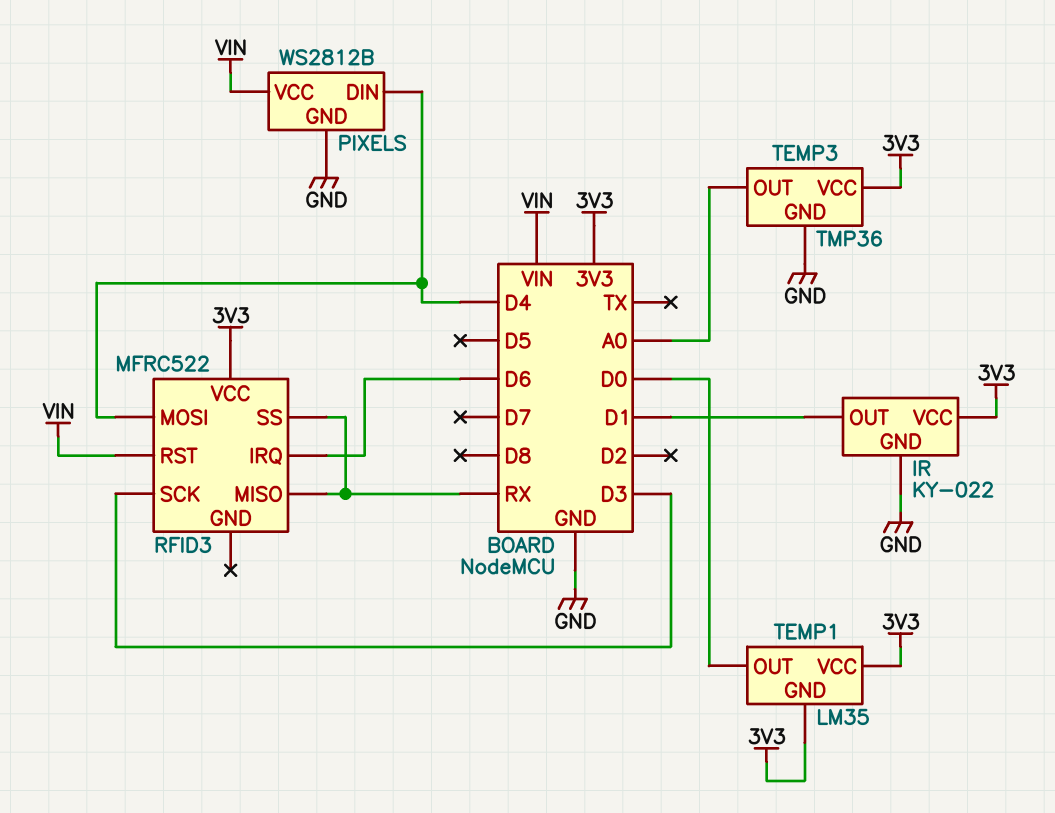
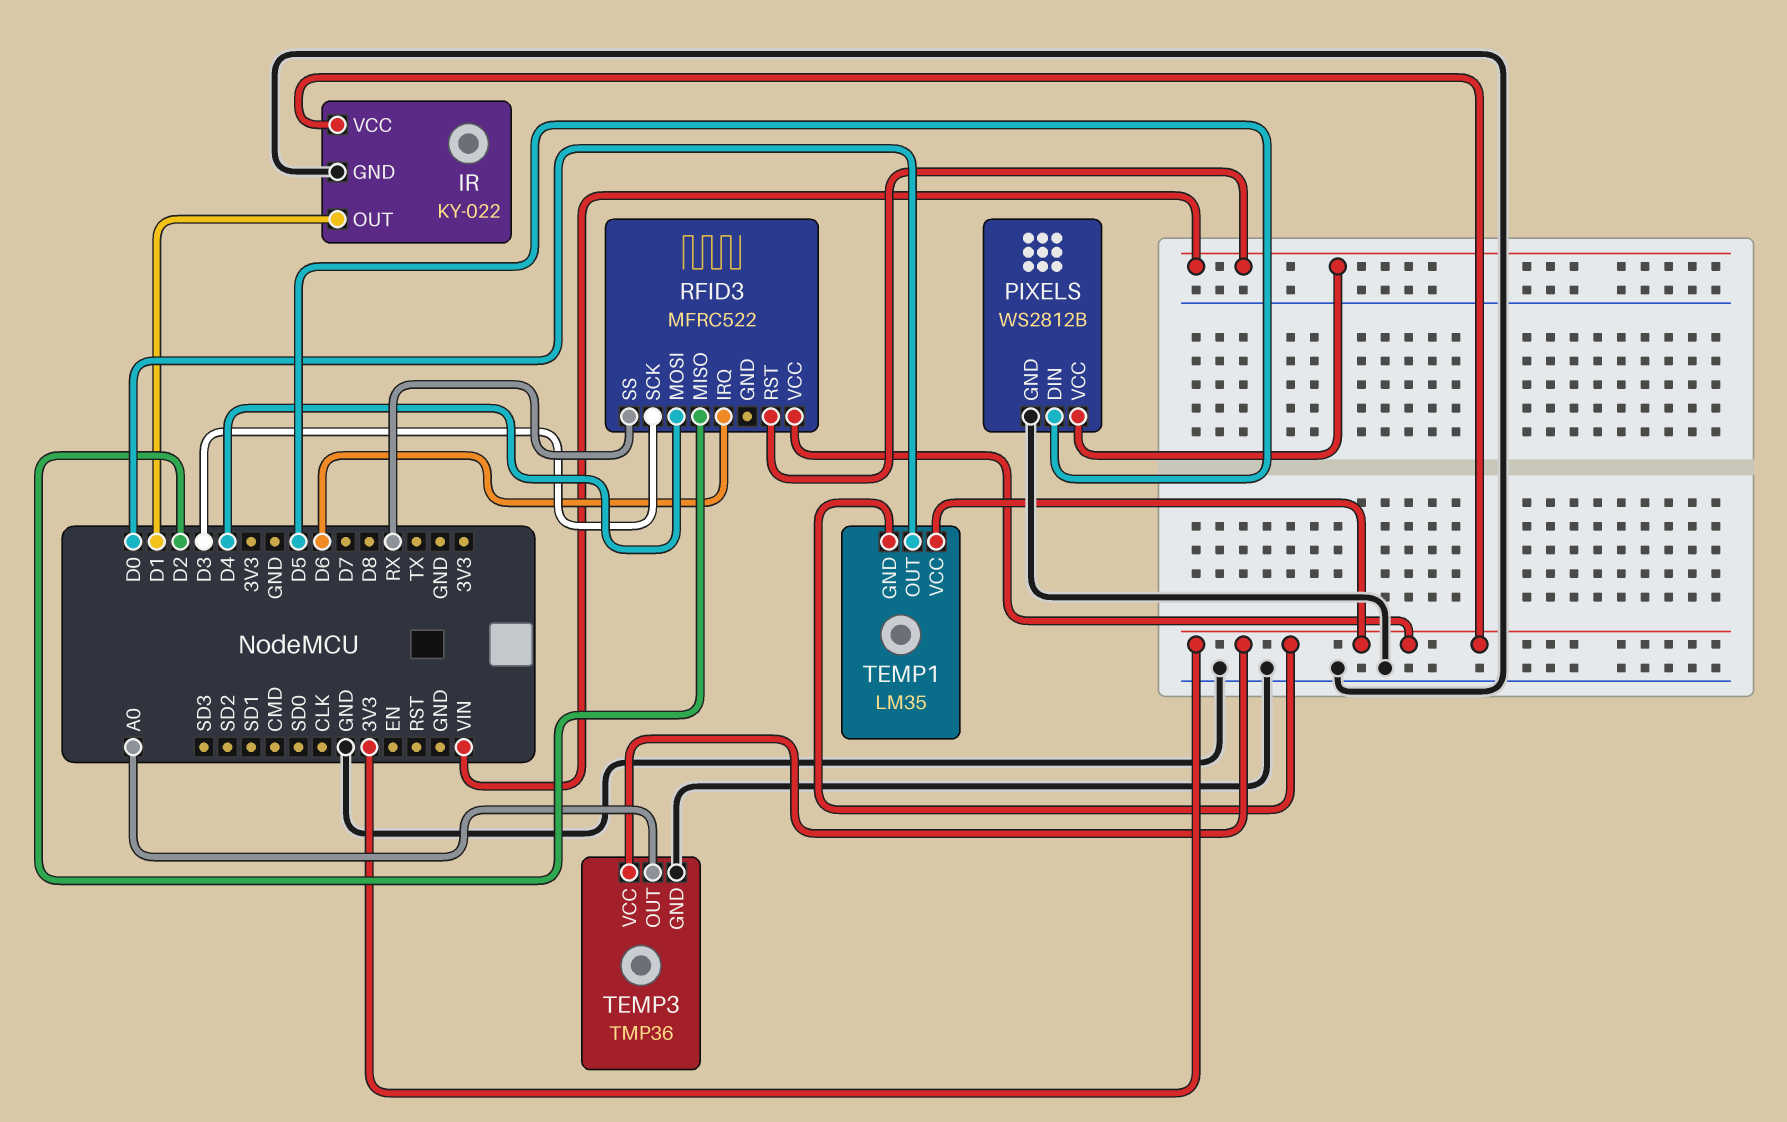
PIXELS pin DIN: D4 -> D5
RFID3 pin MISO: RX -> D2

